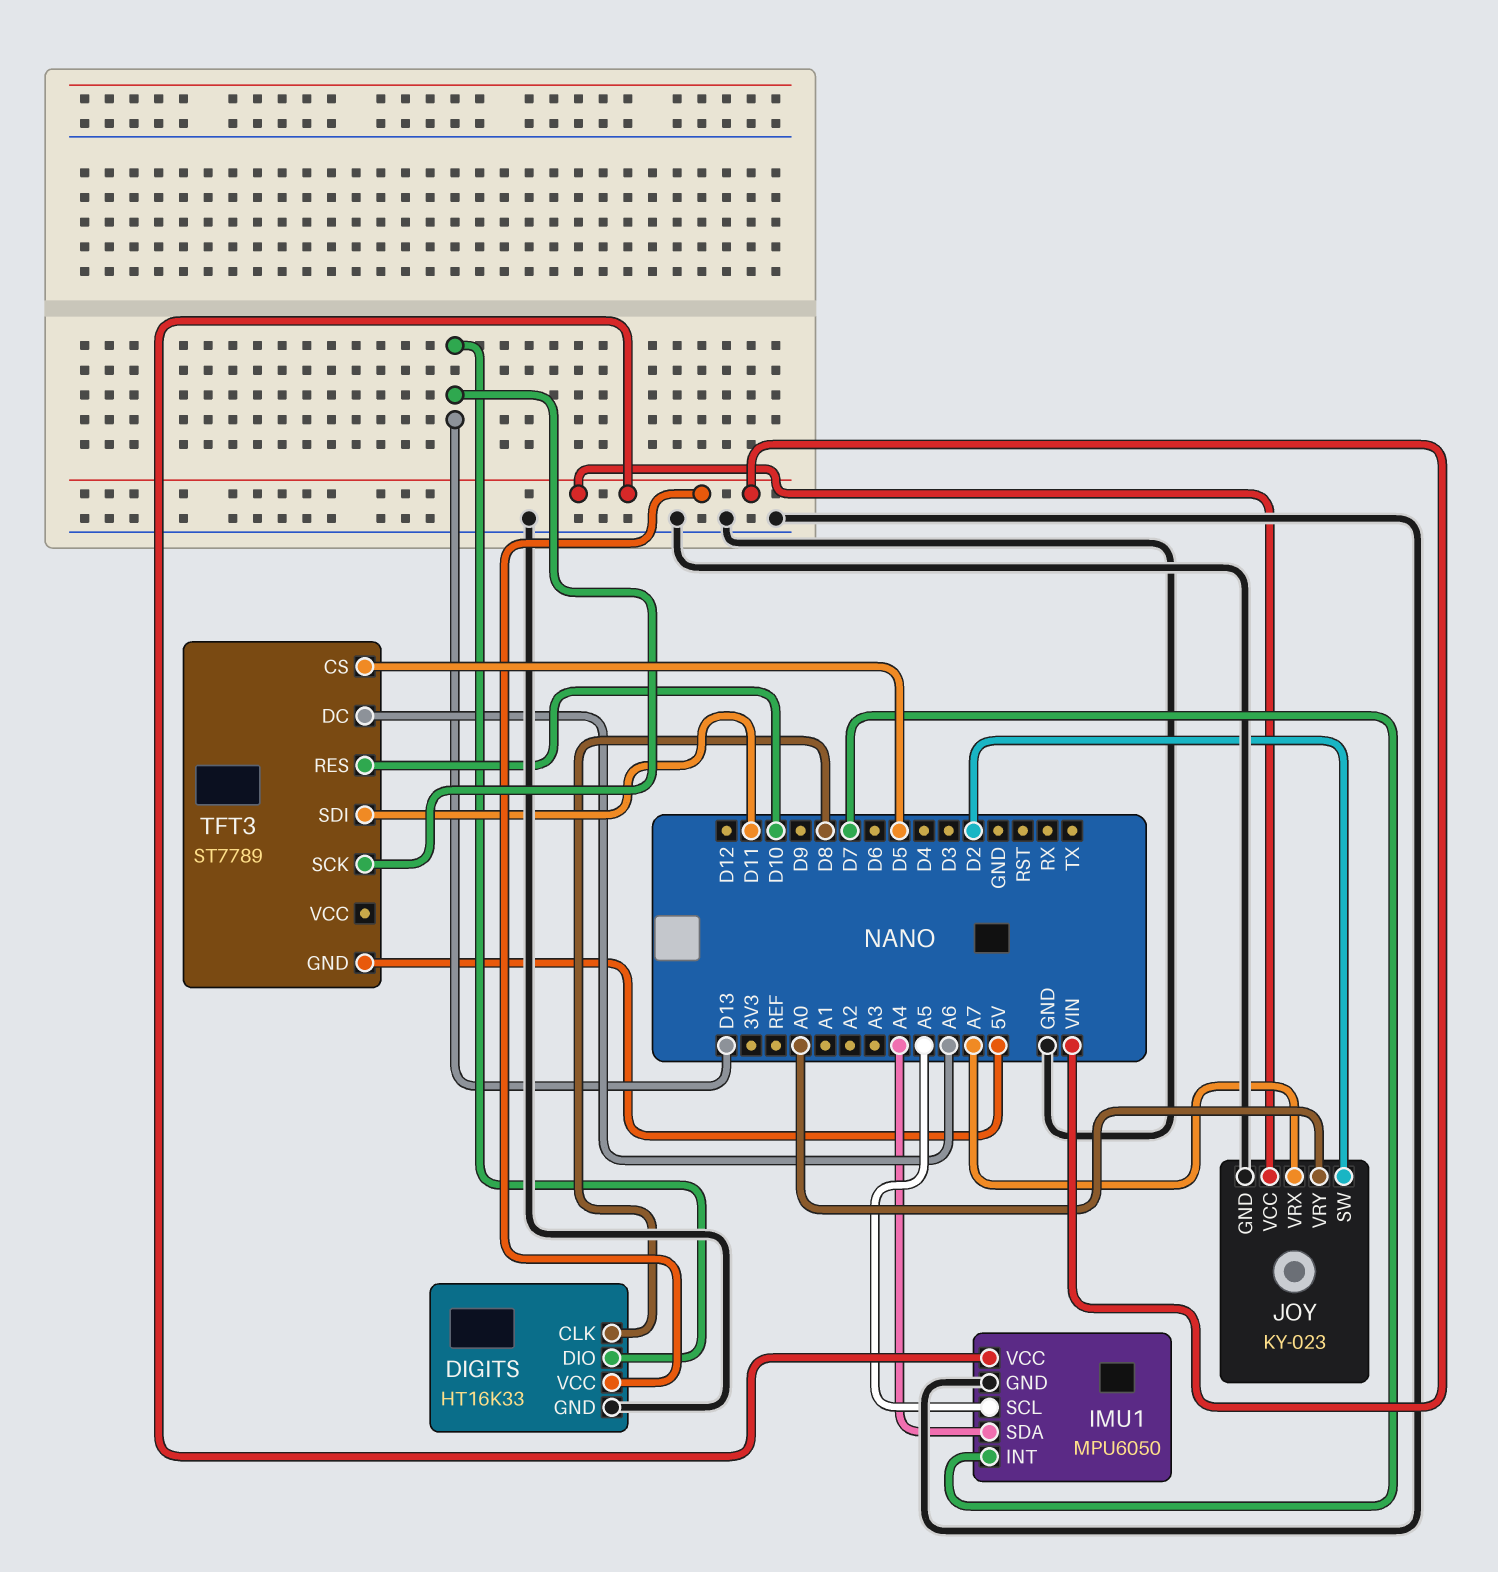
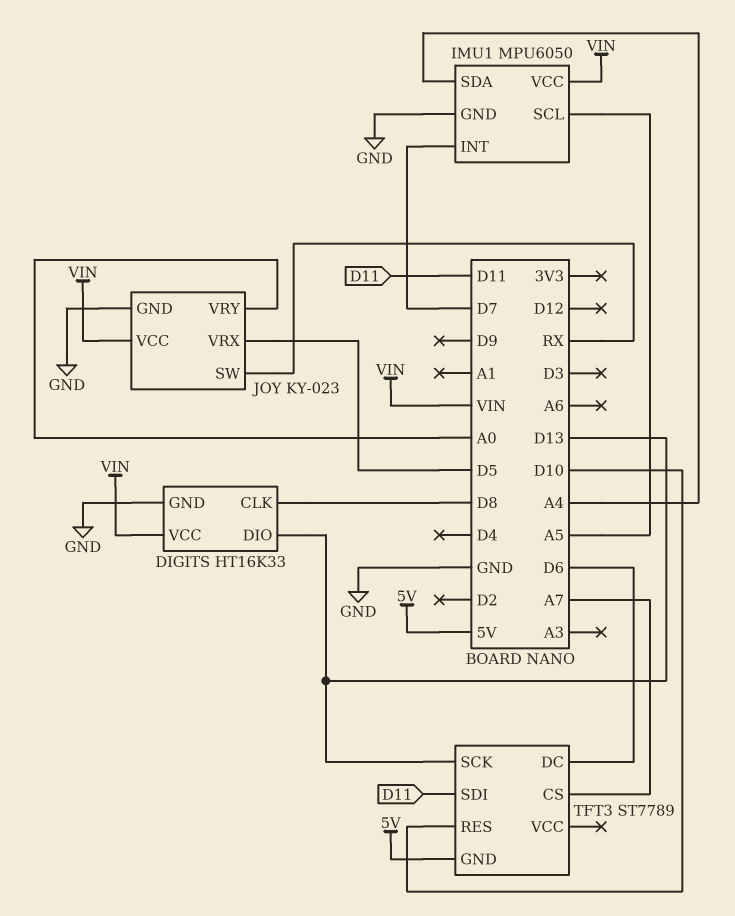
JOY pin SW: D2 -> RX
JOY pin VRX: A7 -> D5
TFT3 pin CS: D5 -> A7
TFT3 pin DC: A6 -> D6

